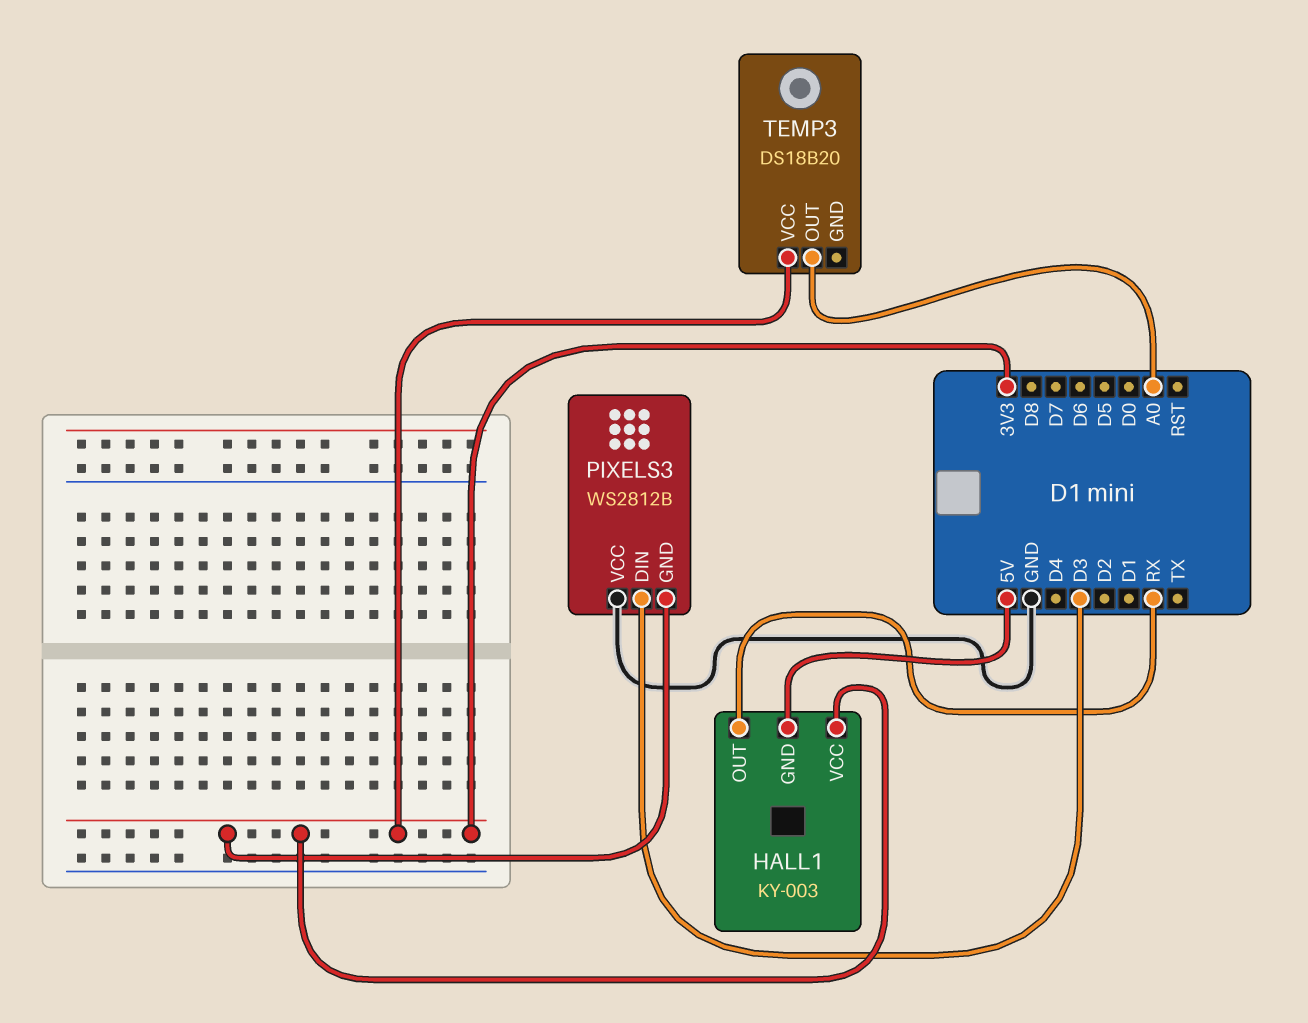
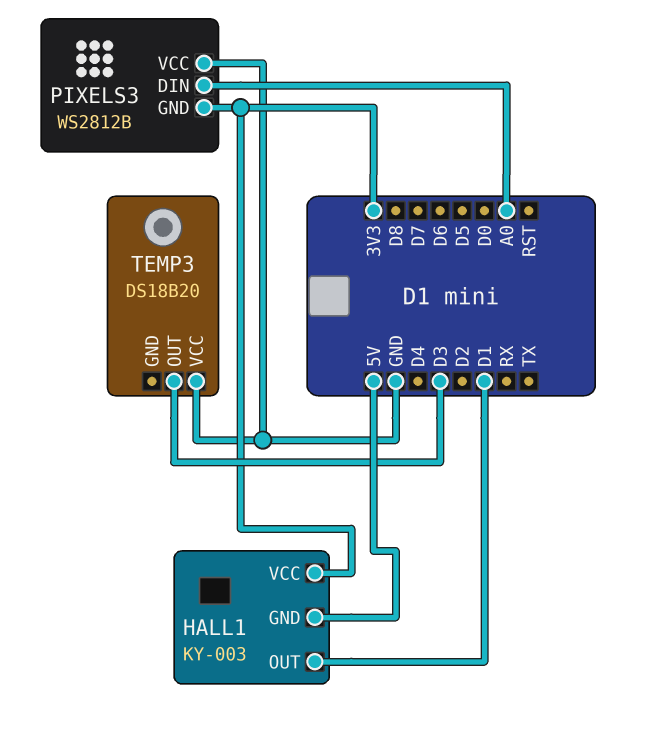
HALL1 pin OUT: RX -> D1
PIXELS3 pin DIN: D3 -> A0
TEMP3 pin OUT: A0 -> D3
TEMP3 pin VCC: 3V3 -> GND

